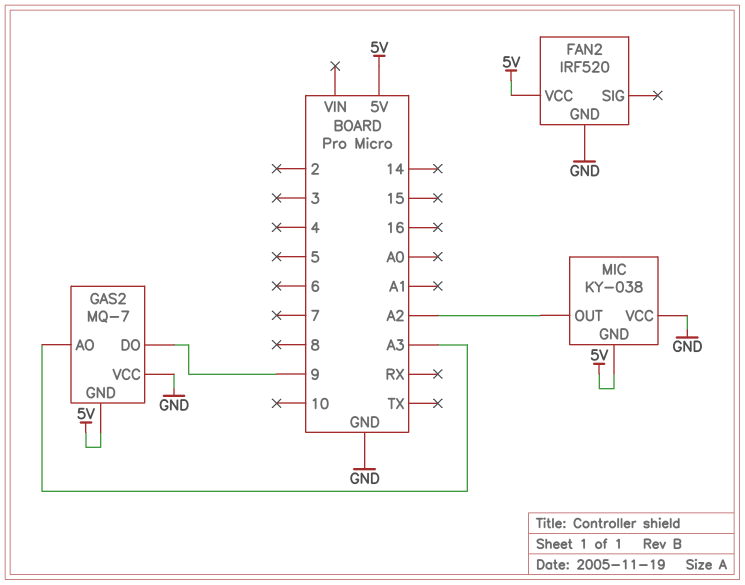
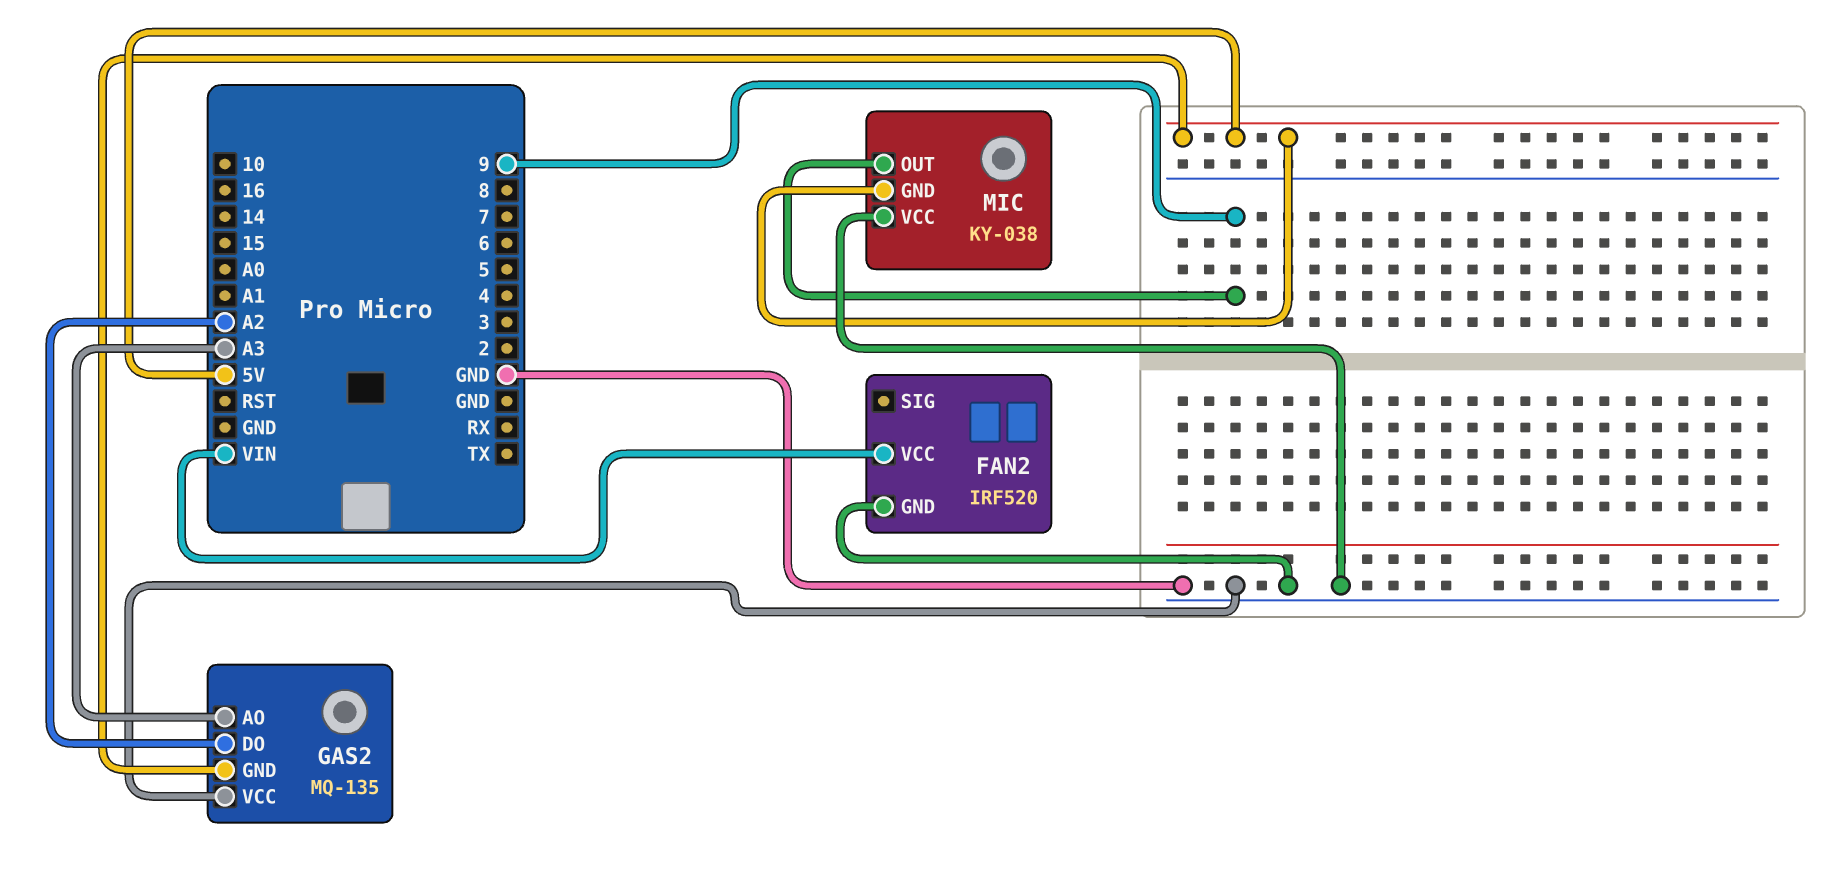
FAN2 pin VCC: 5V -> VIN
GAS2: MQ-7 -> MQ-135
GAS2 pin DO: 9 -> A2
MIC pin OUT: A2 -> 9

